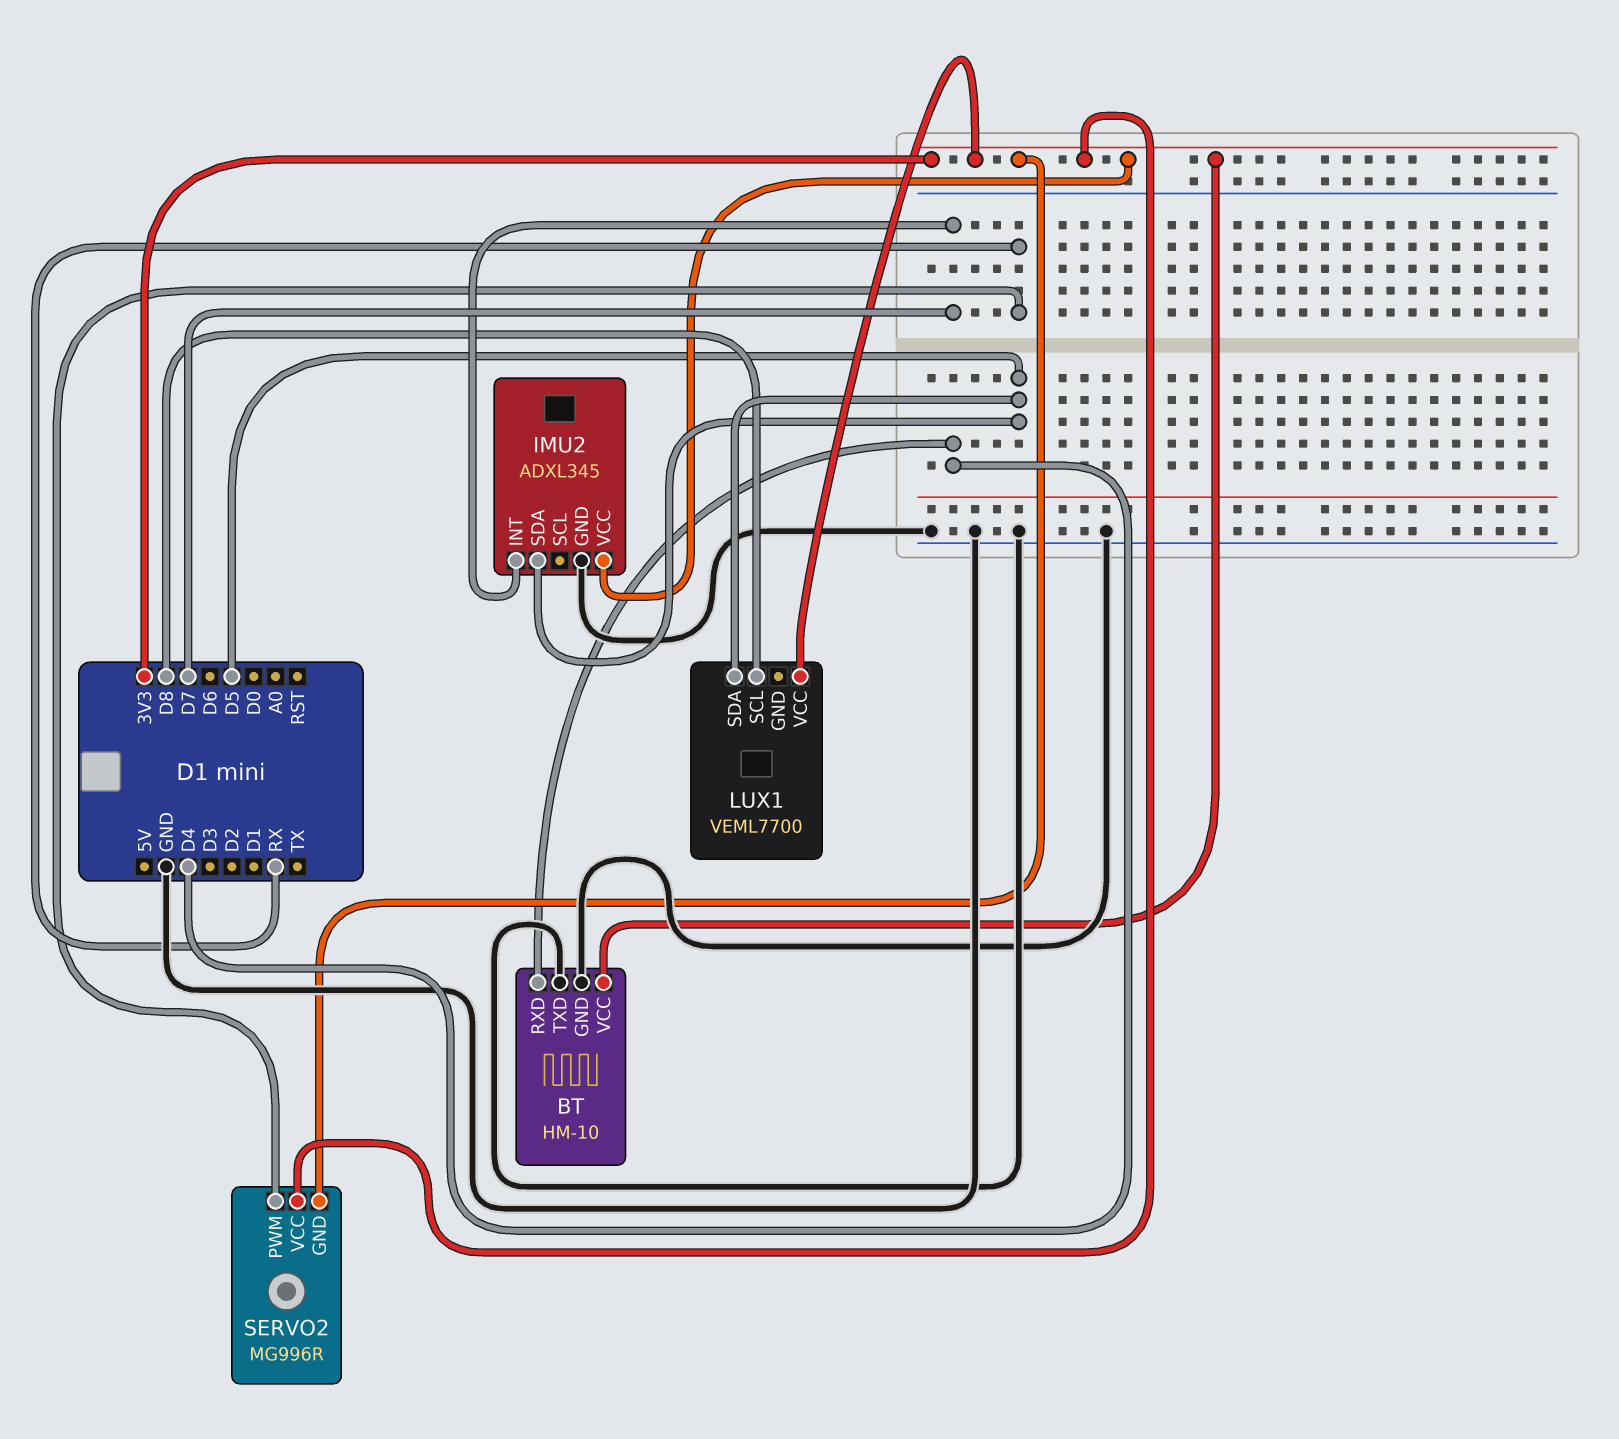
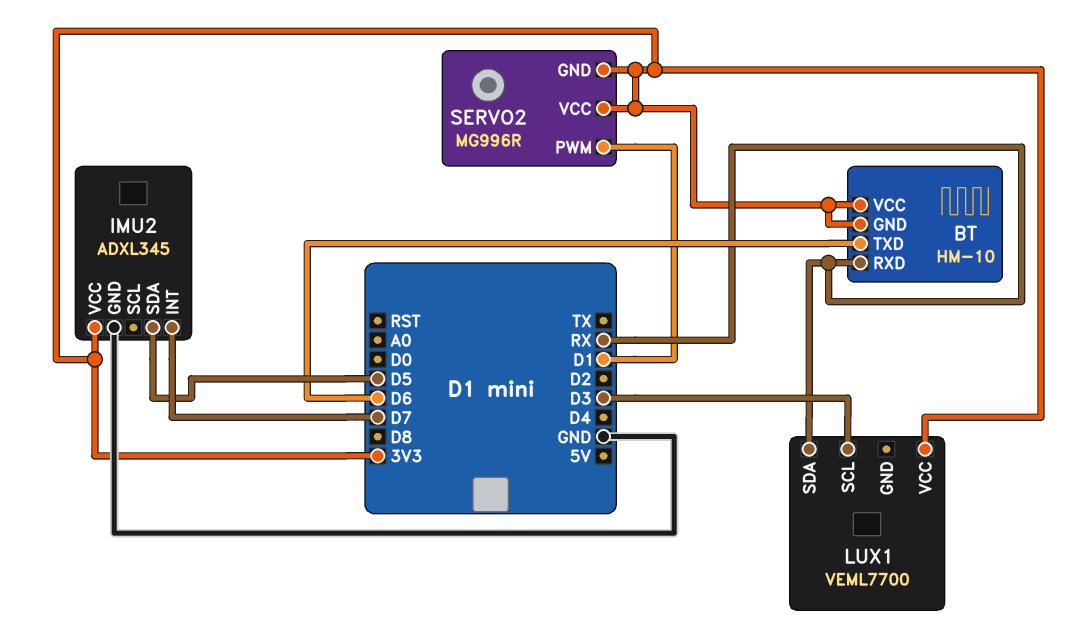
BT pin GND: GND -> 3V3
BT pin RXD: D4 -> RX
BT pin TXD: GND -> D6
LUX1 pin SCL: D8 -> D3
LUX1 pin SDA: D5 -> RX
SERVO2 pin PWM: RX -> D1

